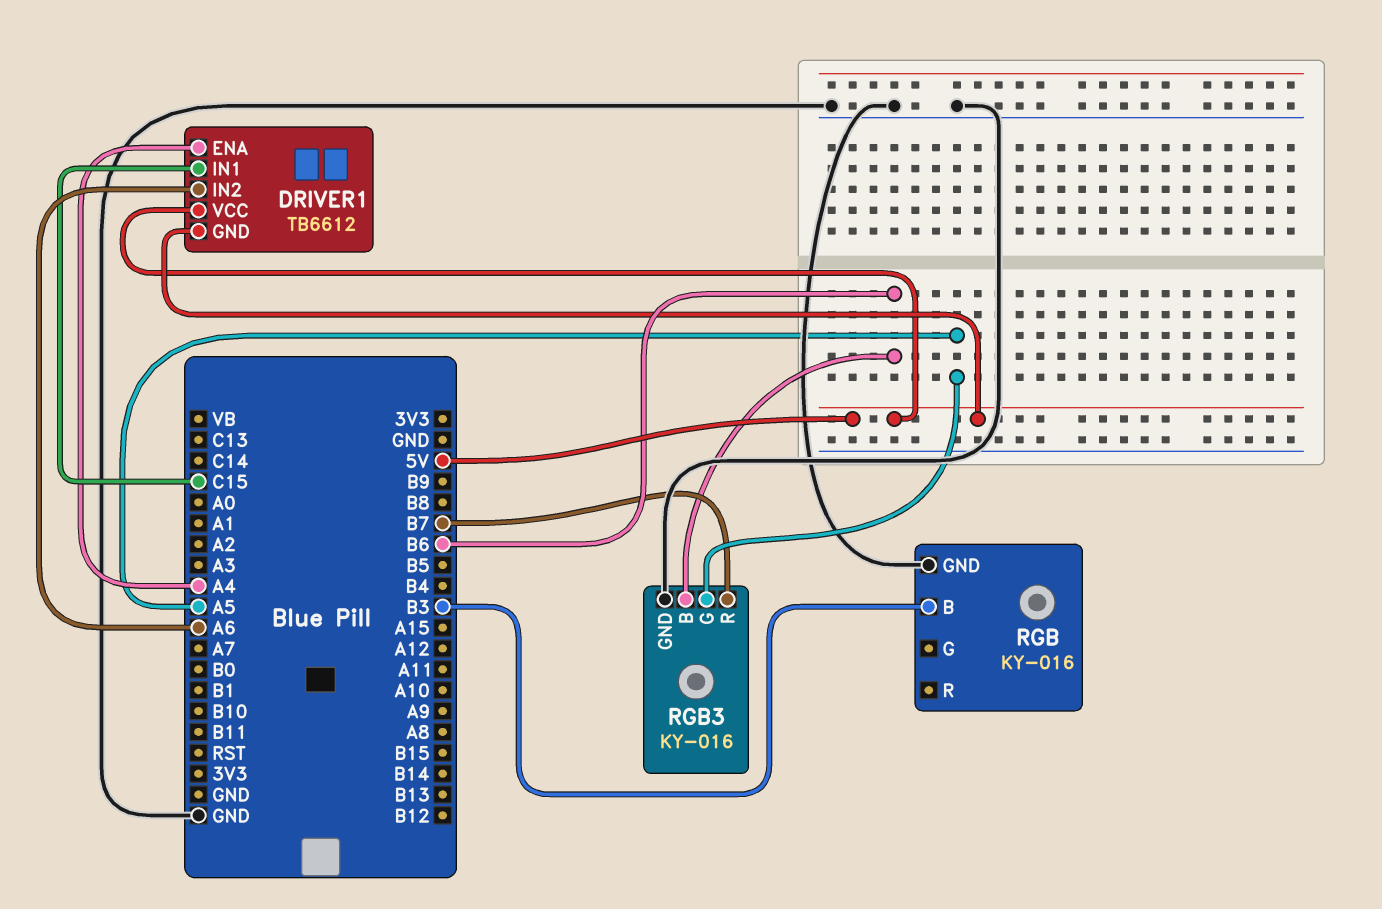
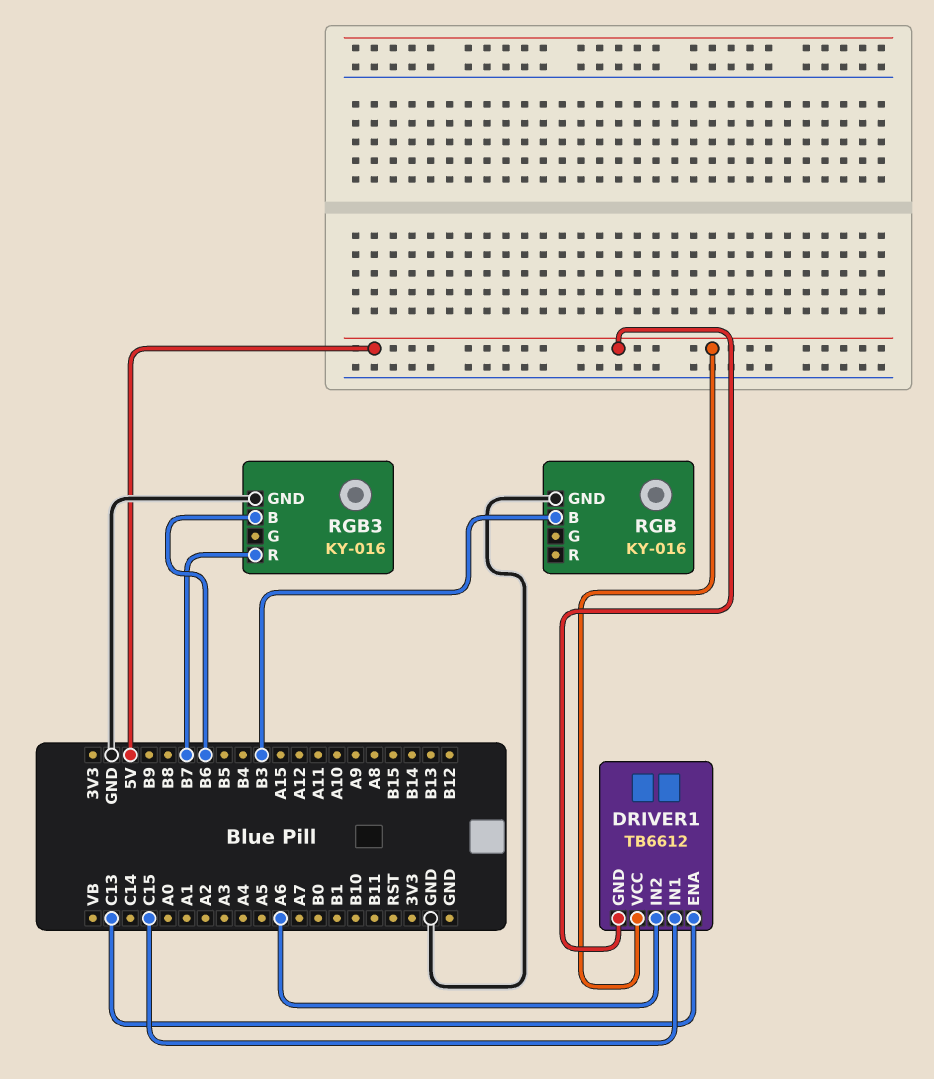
DRIVER1 pin ENA: A4 -> C13
RGB3 pin G: A5 -> none

